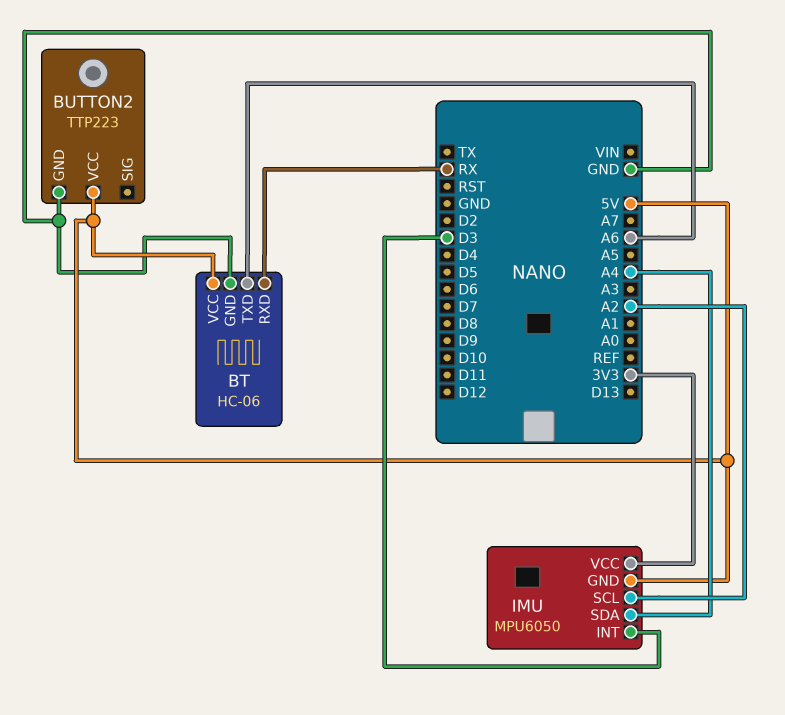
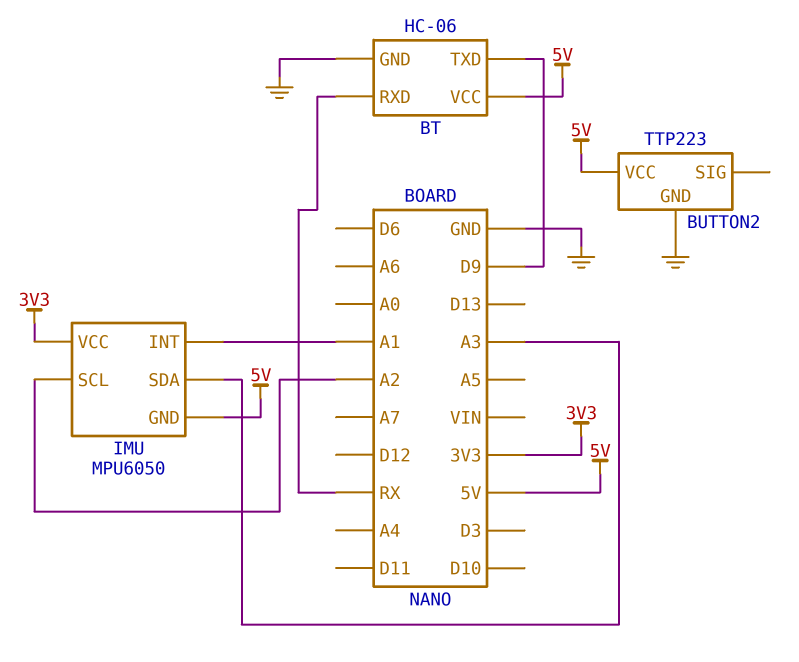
BT pin TXD: A6 -> D9
IMU pin INT: D3 -> A1
IMU pin SDA: A4 -> A3

